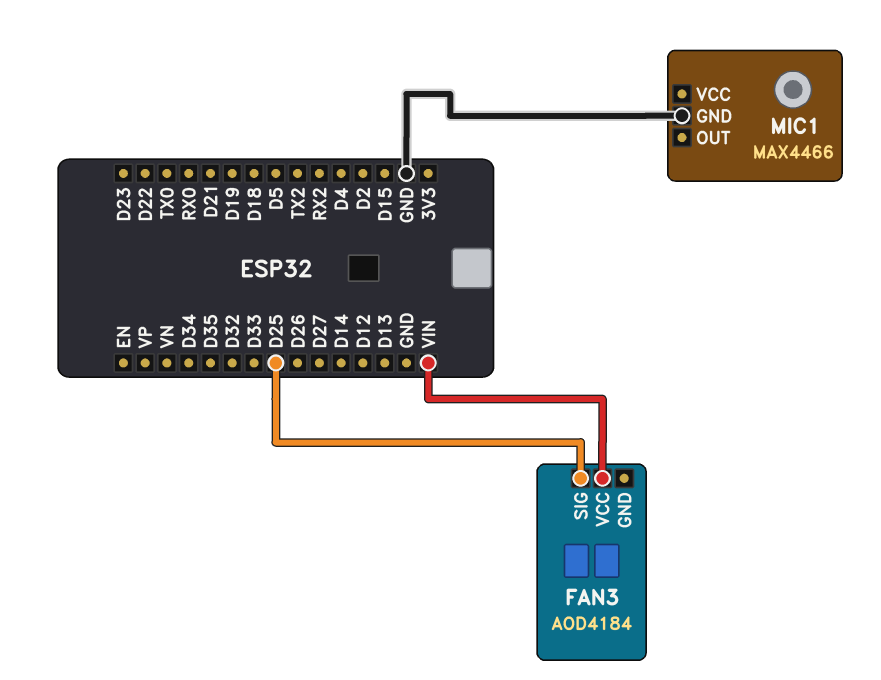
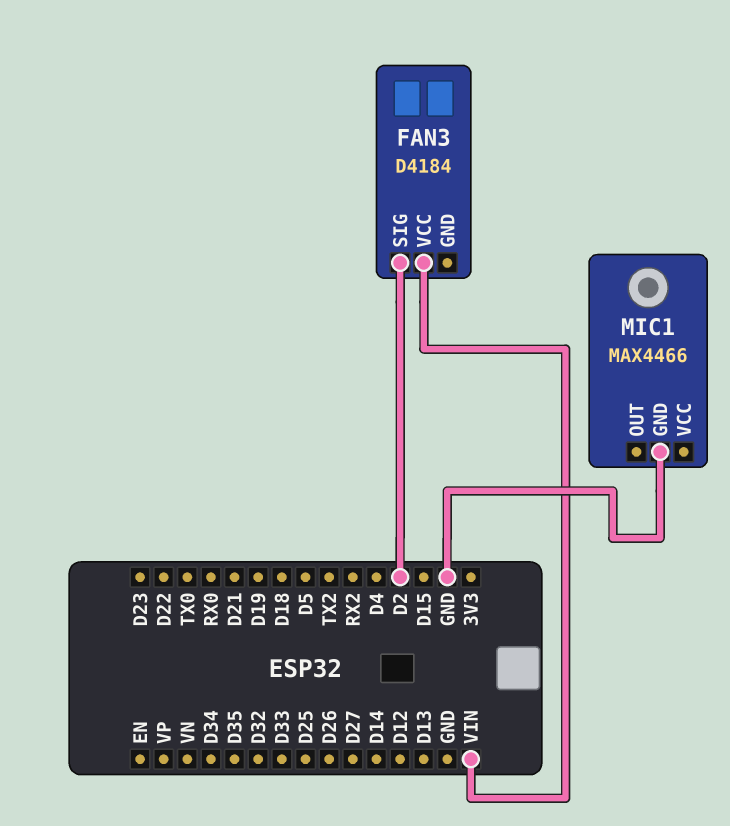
FAN3: AOD4184 -> D4184
FAN3 pin SIG: D25 -> D2

